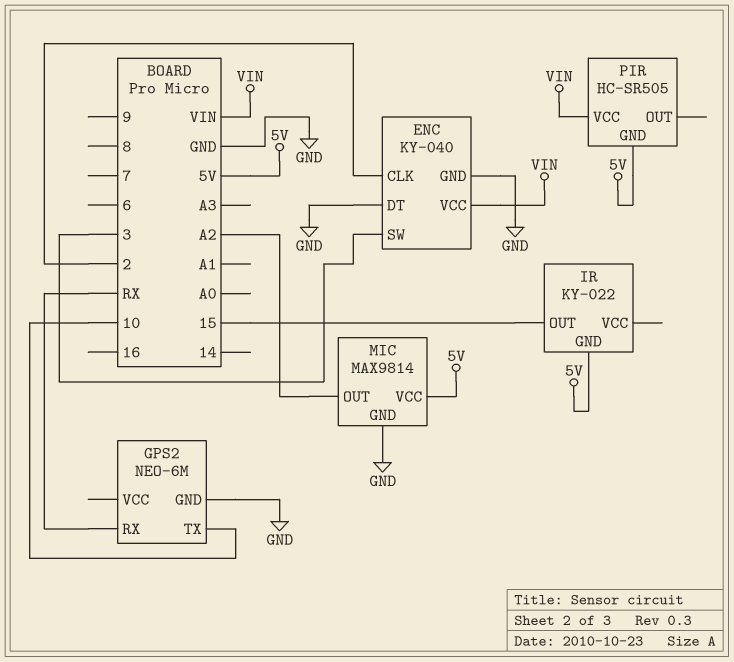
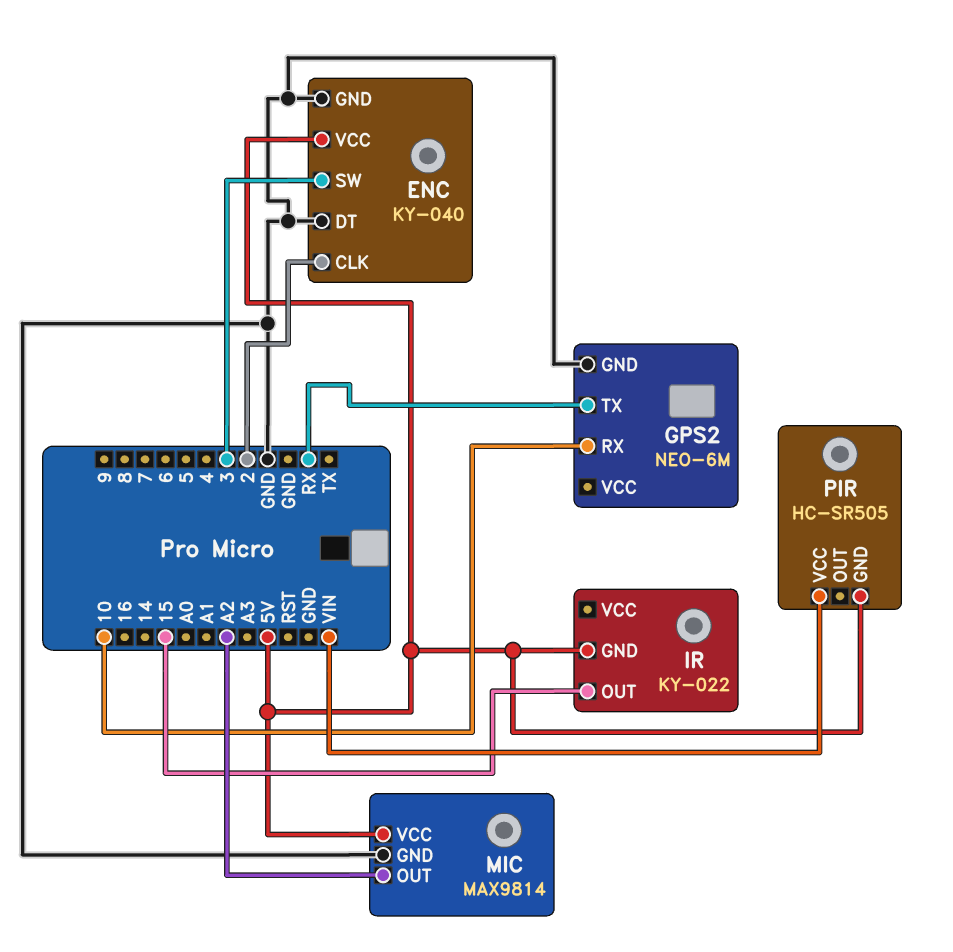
ENC pin VCC: VIN -> 5V
GPS2 pin RX: RX -> 10
GPS2 pin TX: 10 -> RX

